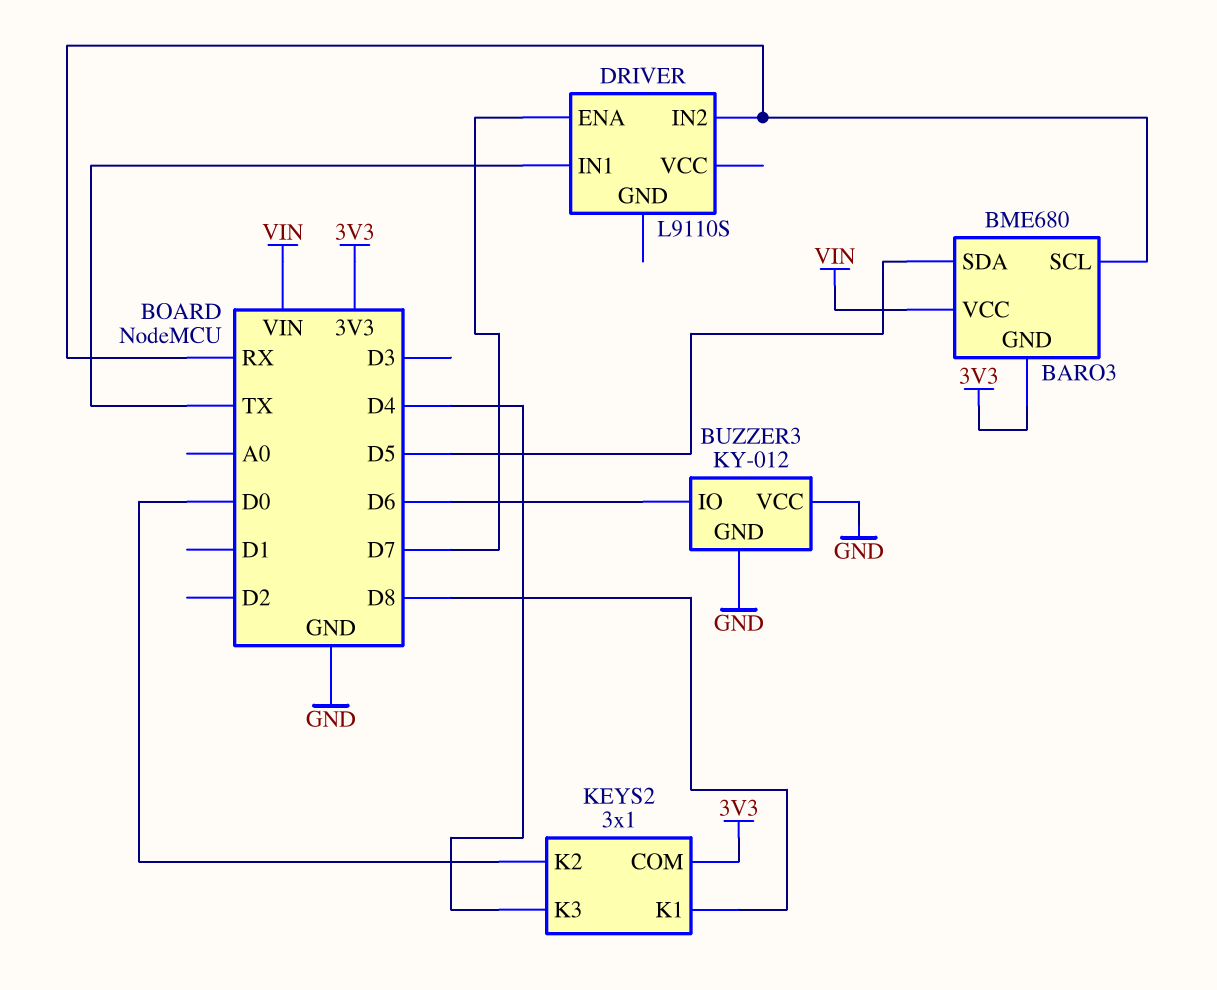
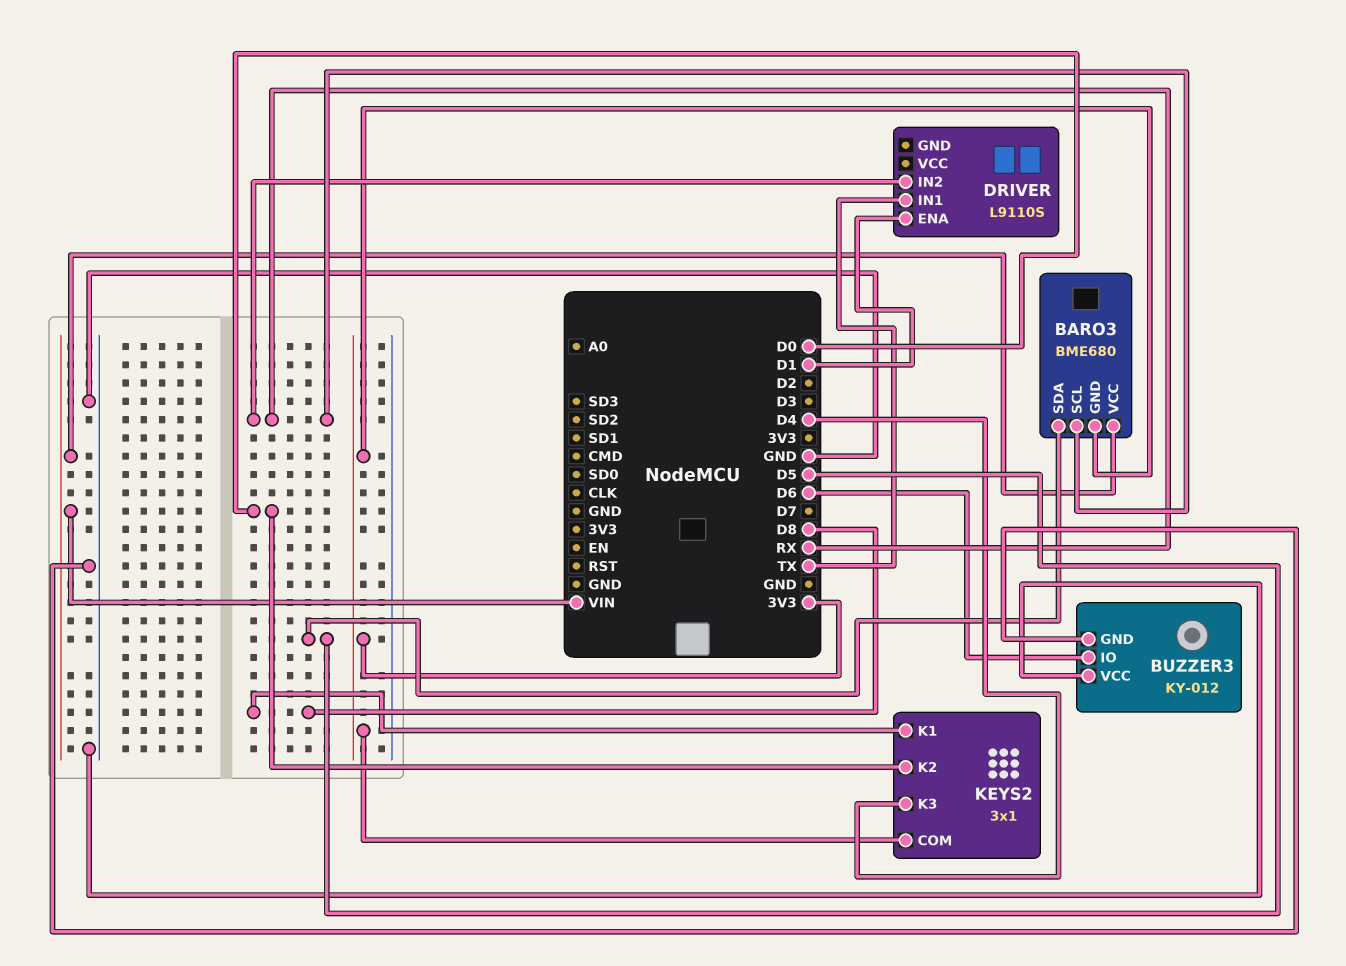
DRIVER pin ENA: D7 -> D1

